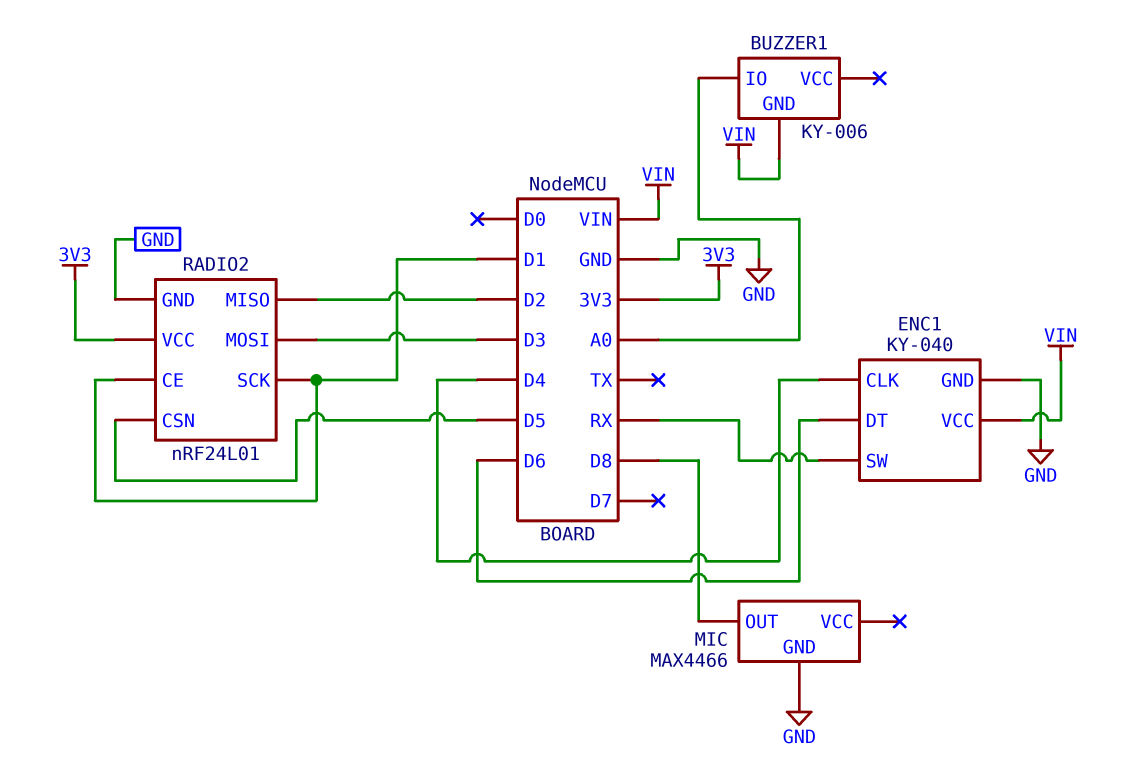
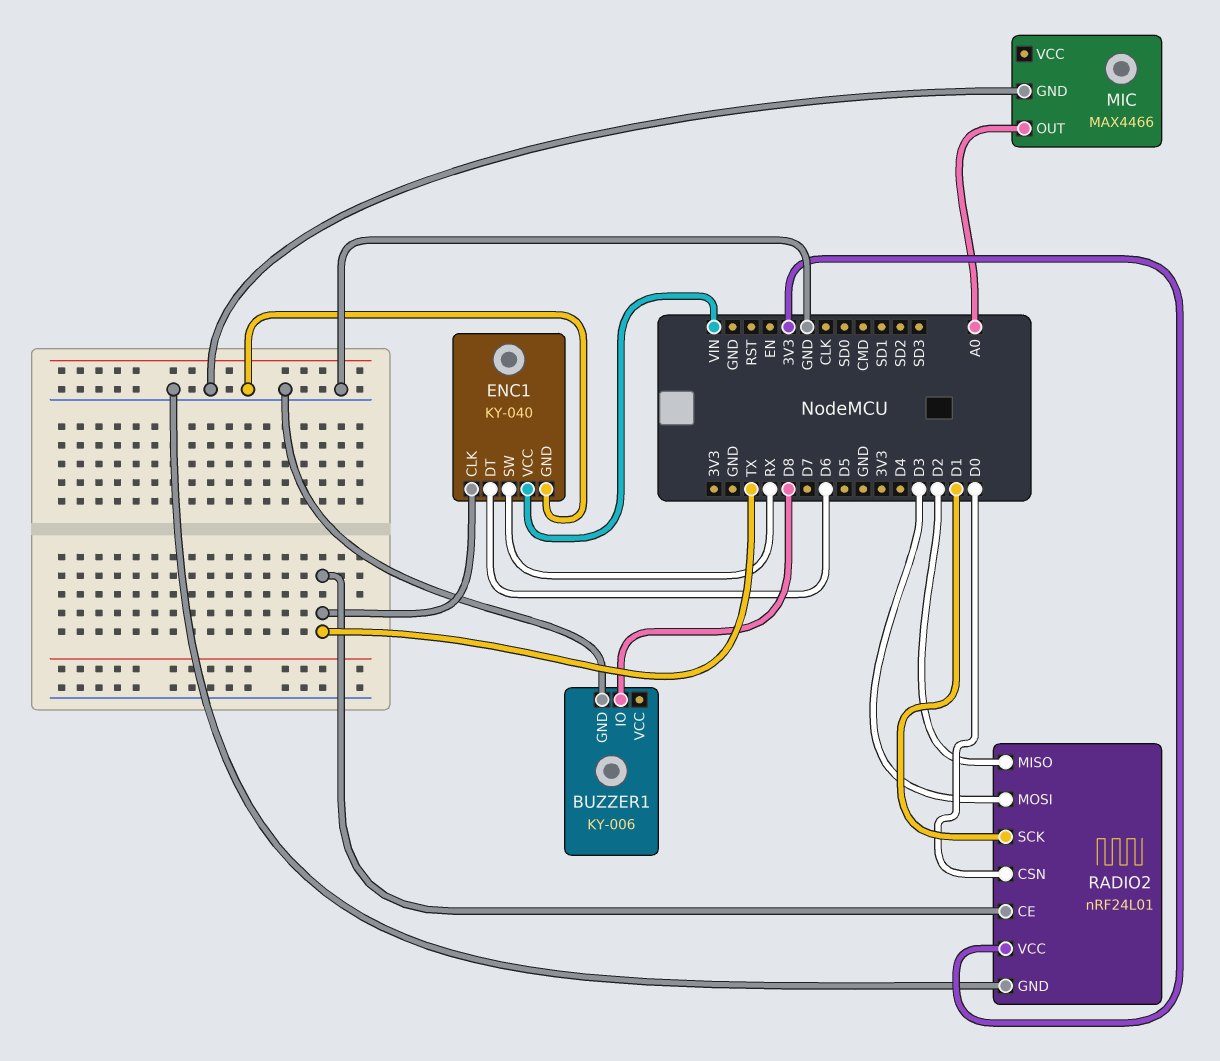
BUZZER1 pin GND: VIN -> GND
BUZZER1 pin IO: A0 -> D8
ENC1 pin CLK: D4 -> TX
MIC pin OUT: D8 -> A0
RADIO2 pin CE: D1 -> TX
RADIO2 pin CSN: D5 -> D0

